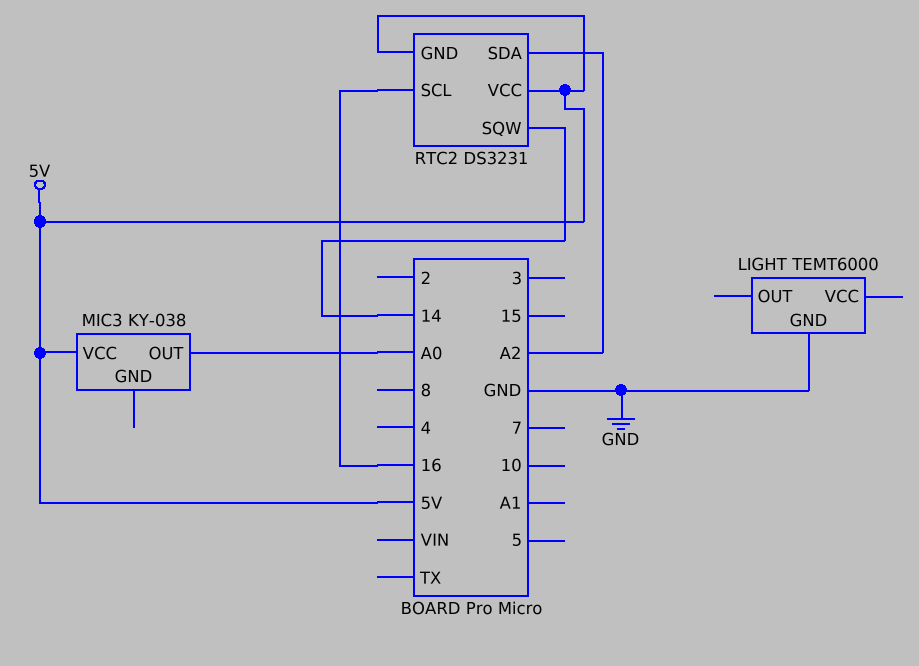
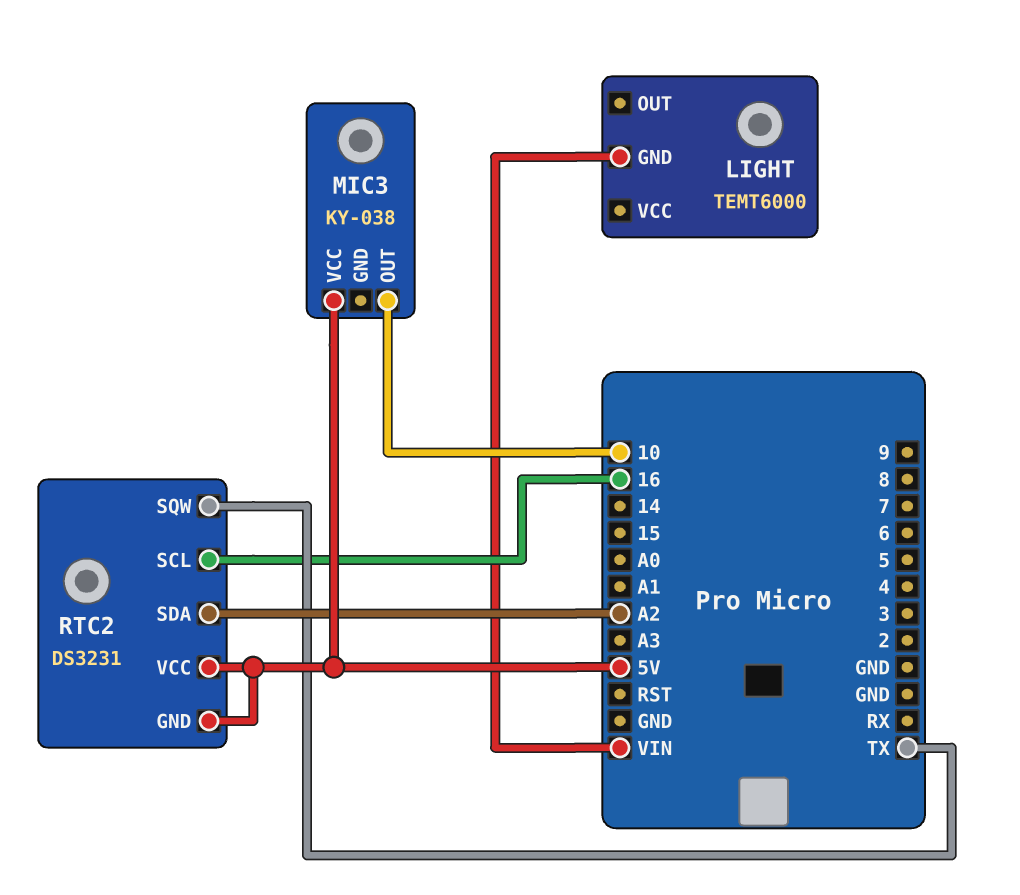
LIGHT pin GND: GND -> VIN
MIC3 pin OUT: A0 -> 10
RTC2 pin SQW: 14 -> TX

